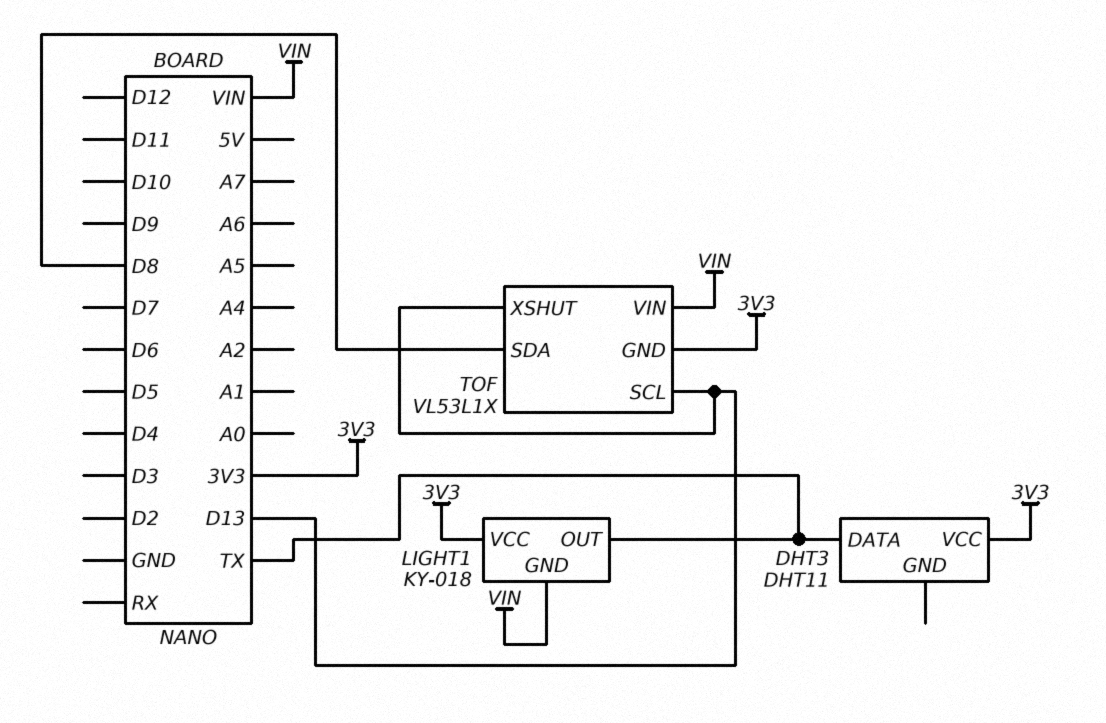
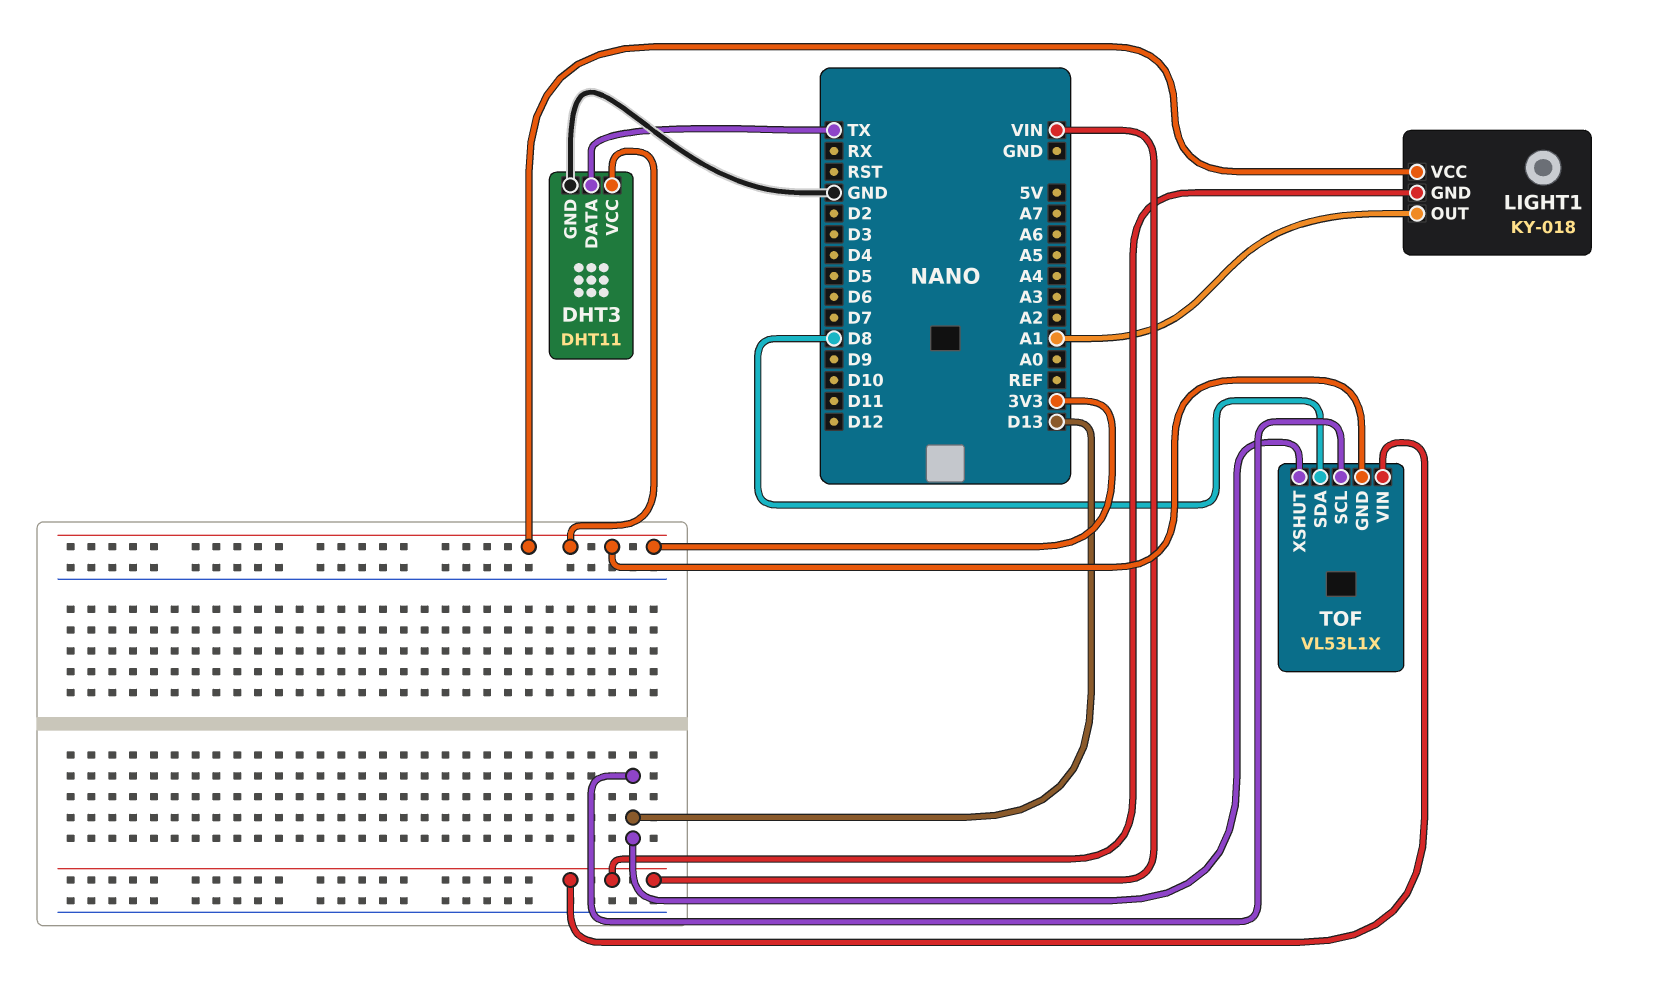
DHT3 pin GND: none -> GND
LIGHT1 pin OUT: TX -> A1

